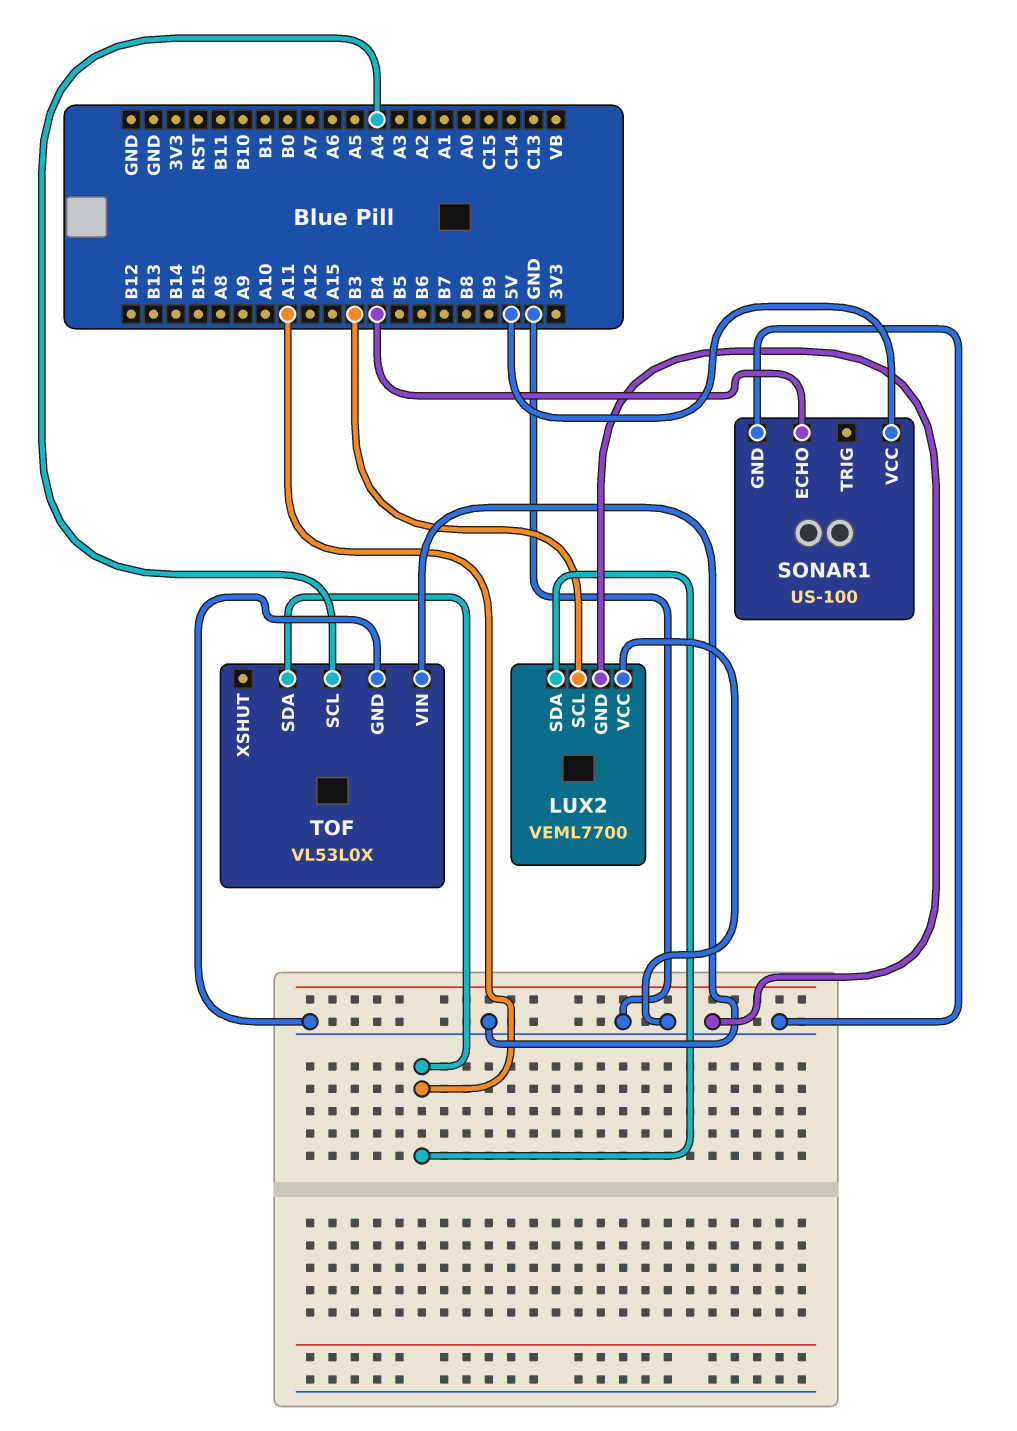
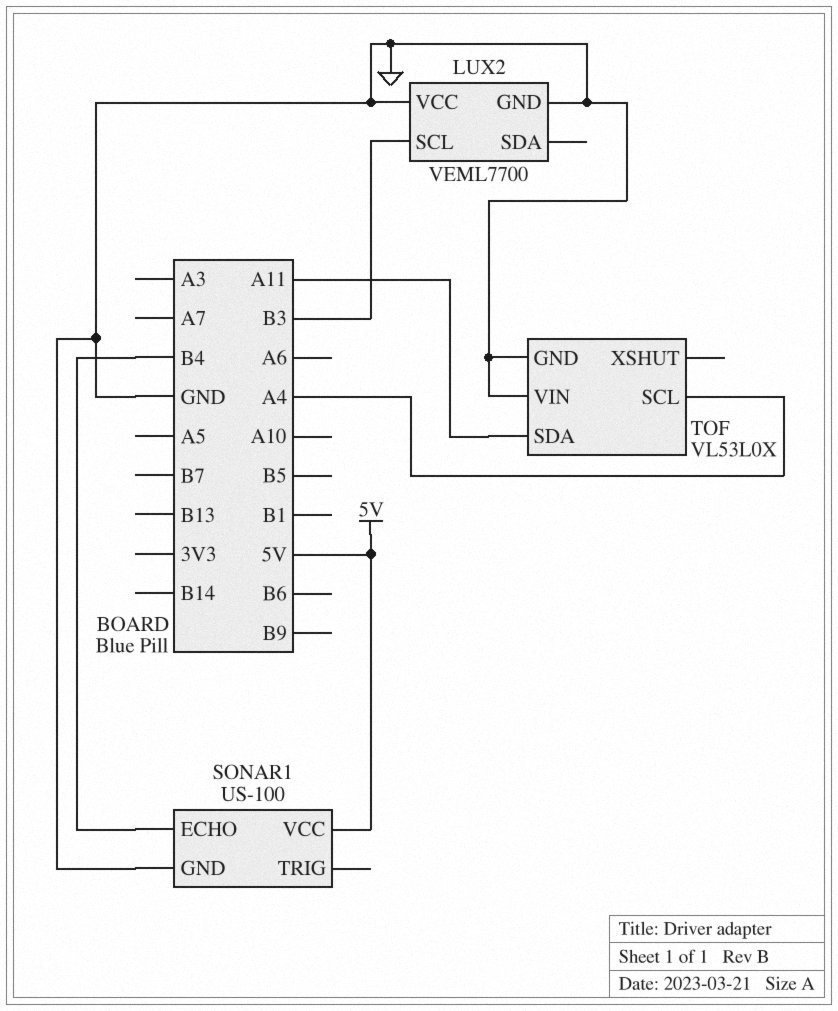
LUX2 pin SDA: A11 -> none

